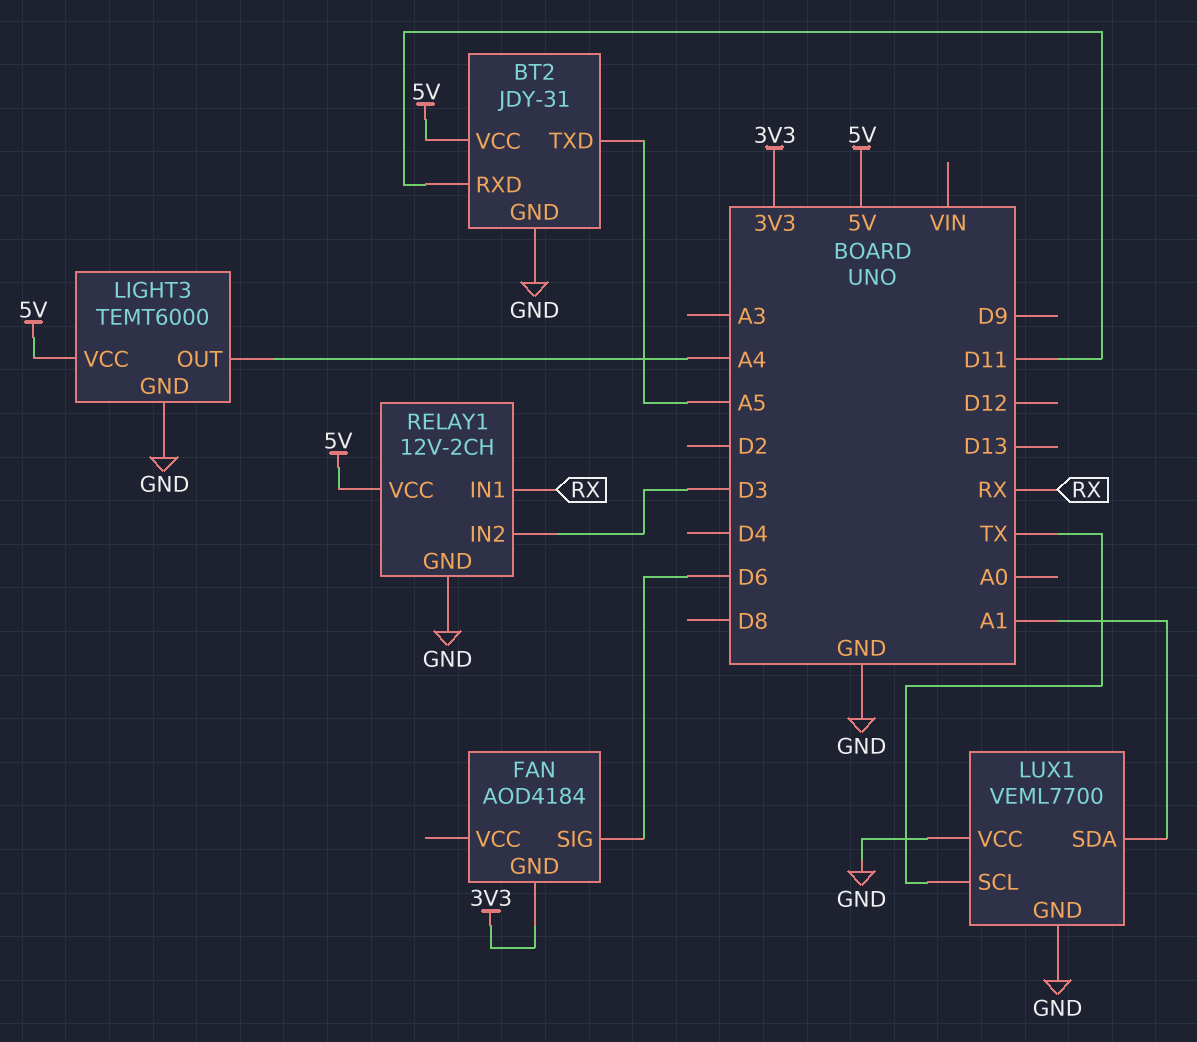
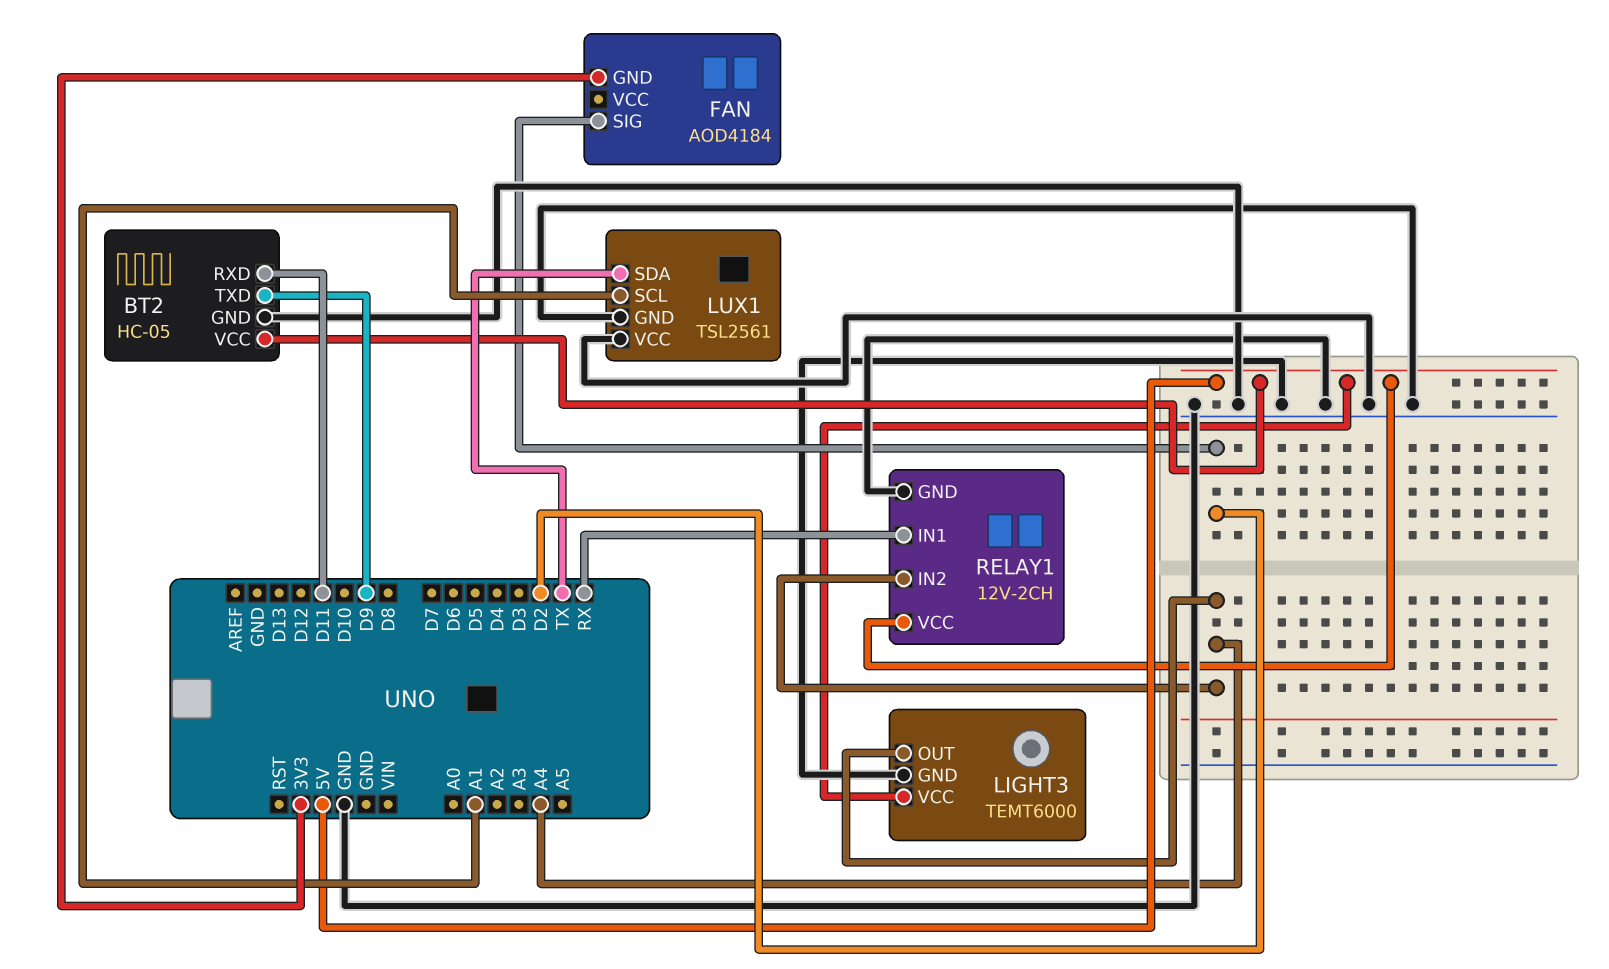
BT2: JDY-31 -> HC-05
BT2 pin TXD: A5 -> D9
FAN pin SIG: D6 -> D2
LUX1: VEML7700 -> TSL2561
LUX1 pin SCL: TX -> A1
LUX1 pin SDA: A1 -> TX
RELAY1 pin IN2: D3 -> A4

